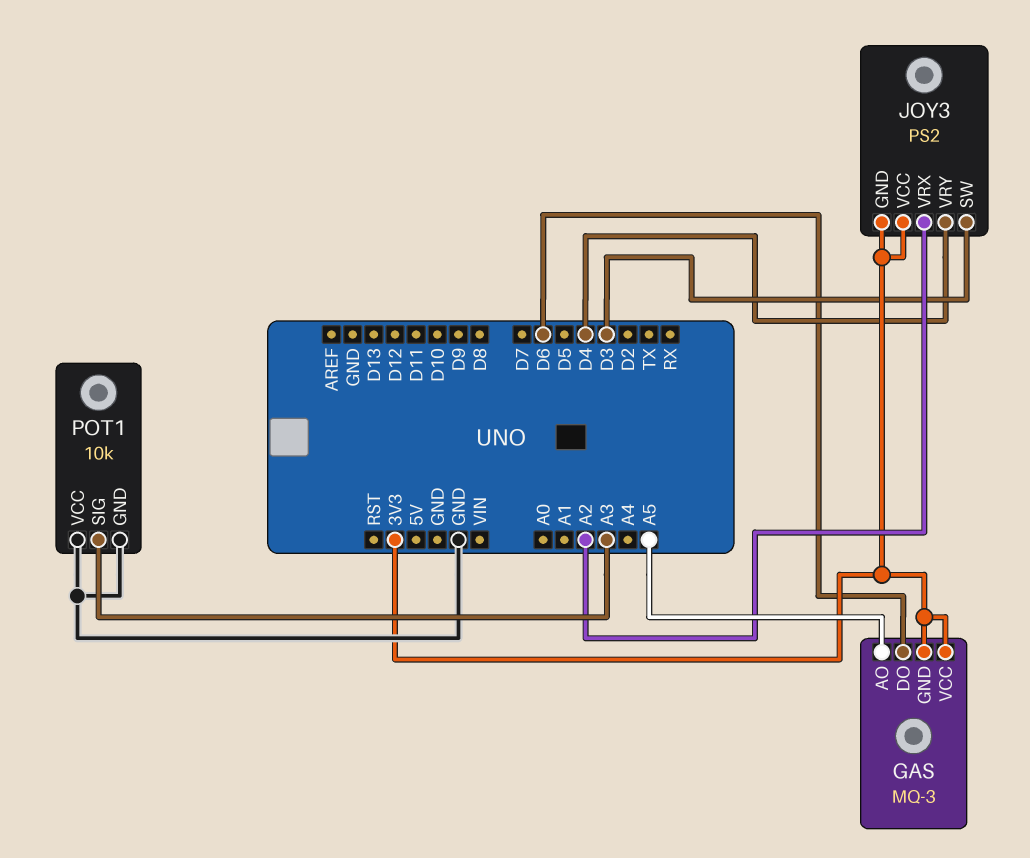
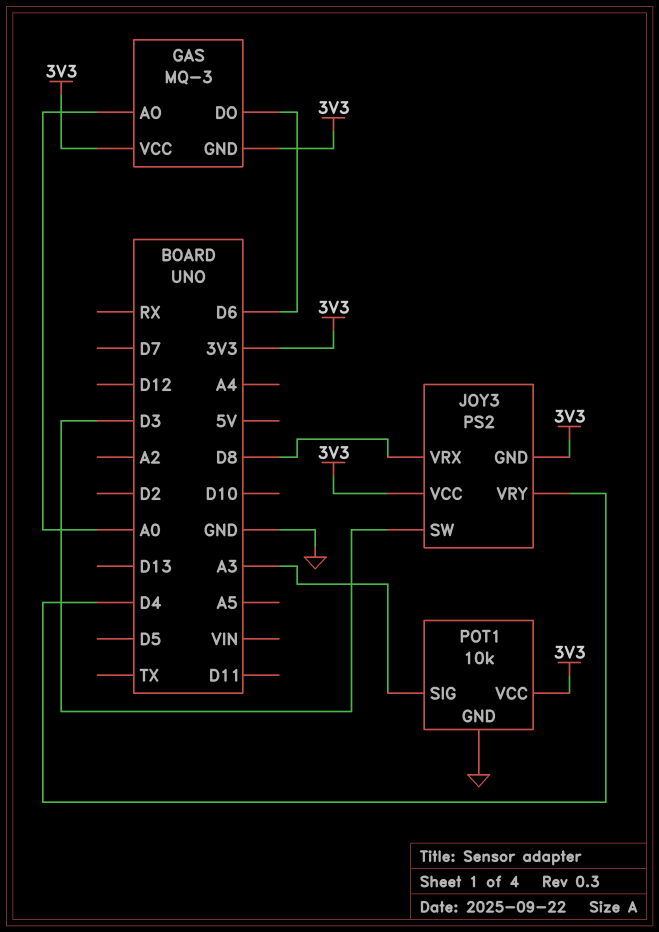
GAS pin AO: A5 -> A0
JOY3 pin VRX: A2 -> D8
POT1 pin VCC: GND -> 3V3

